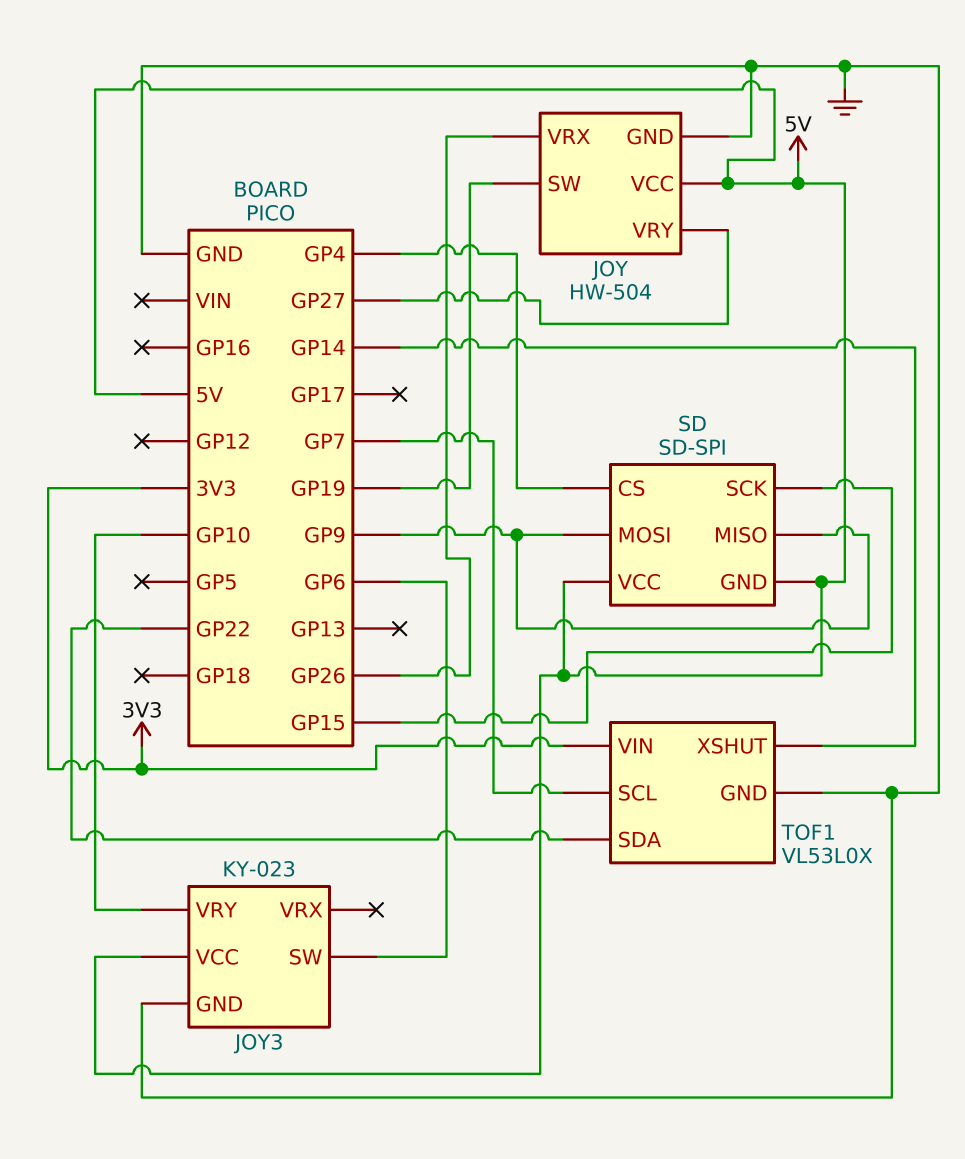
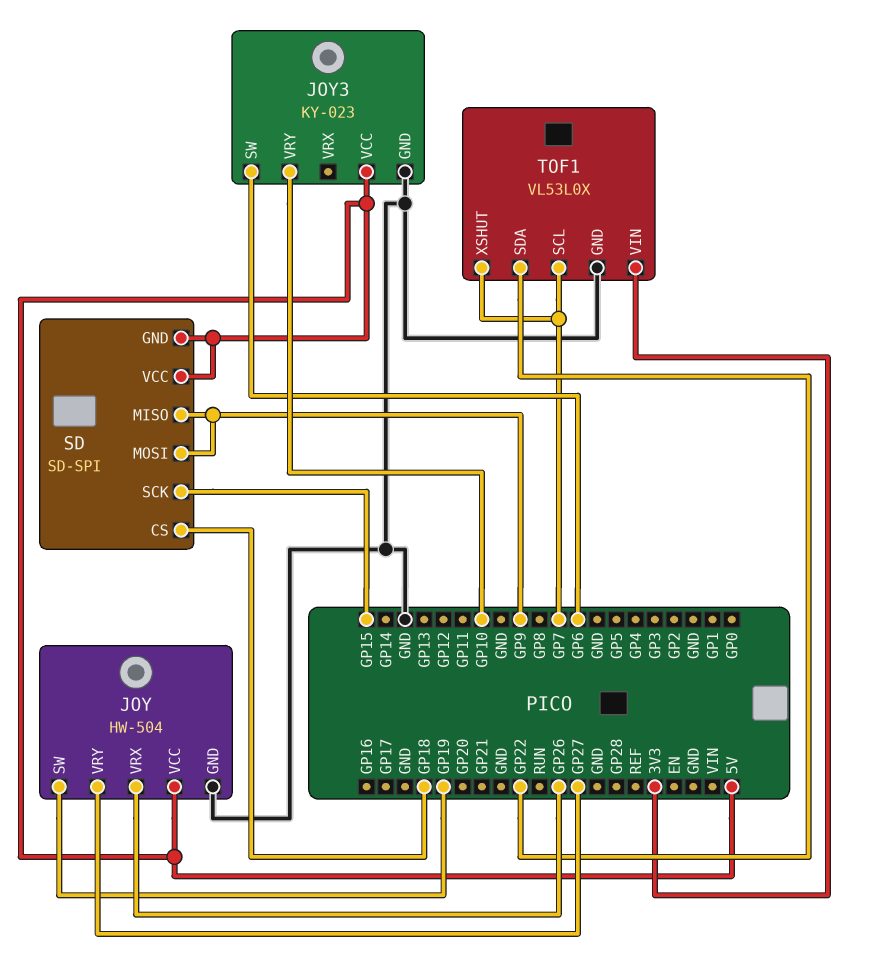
SD pin CS: GP4 -> GP18
TOF1 pin XSHUT: GP14 -> GP7

